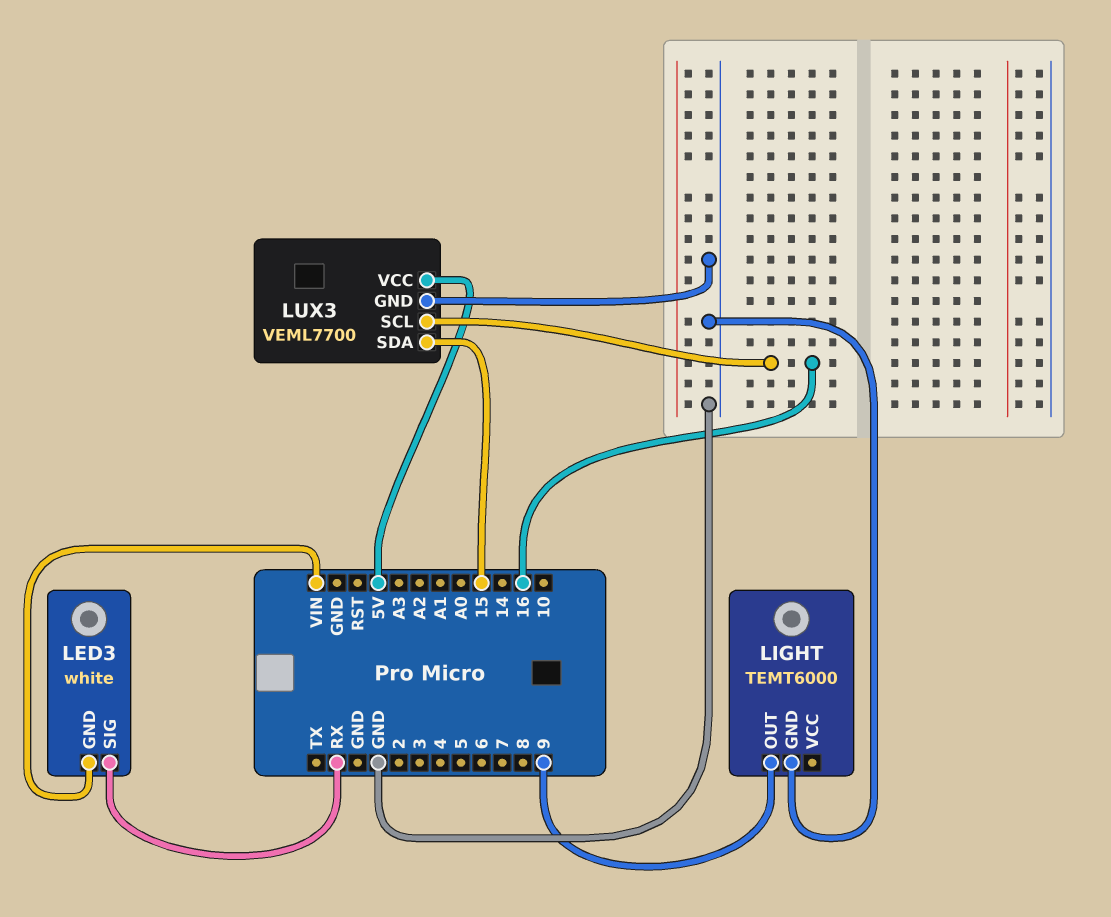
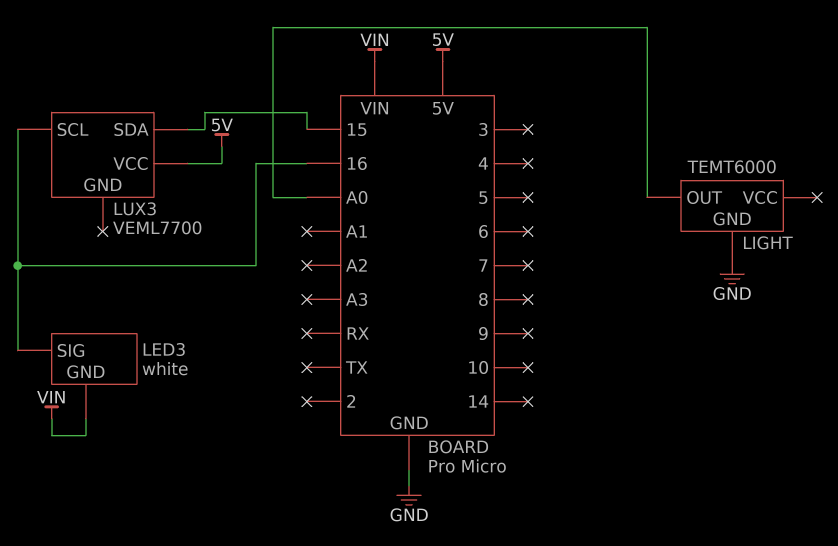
LED3 pin SIG: RX -> 16
LIGHT pin OUT: 9 -> A0
LUX3 pin GND: GND -> none

